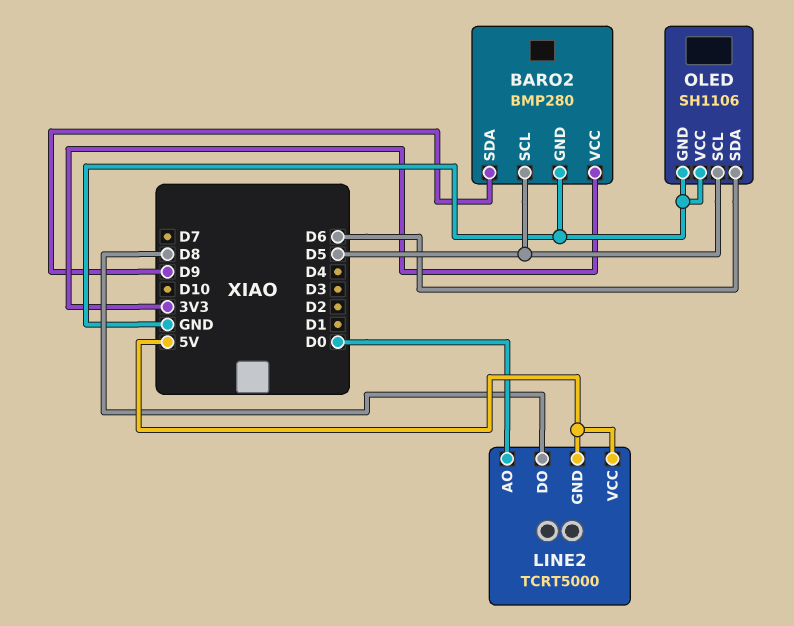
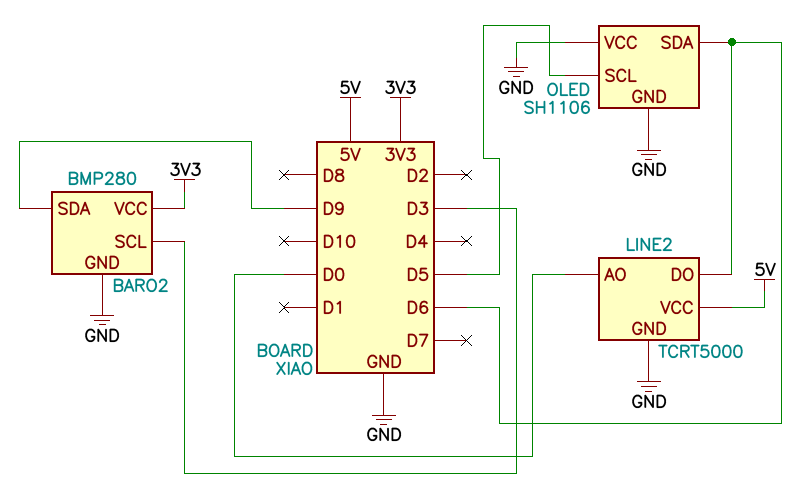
BARO2 pin SCL: D5 -> D3
LINE2 pin DO: D8 -> D6
LINE2 pin GND: 5V -> GND

